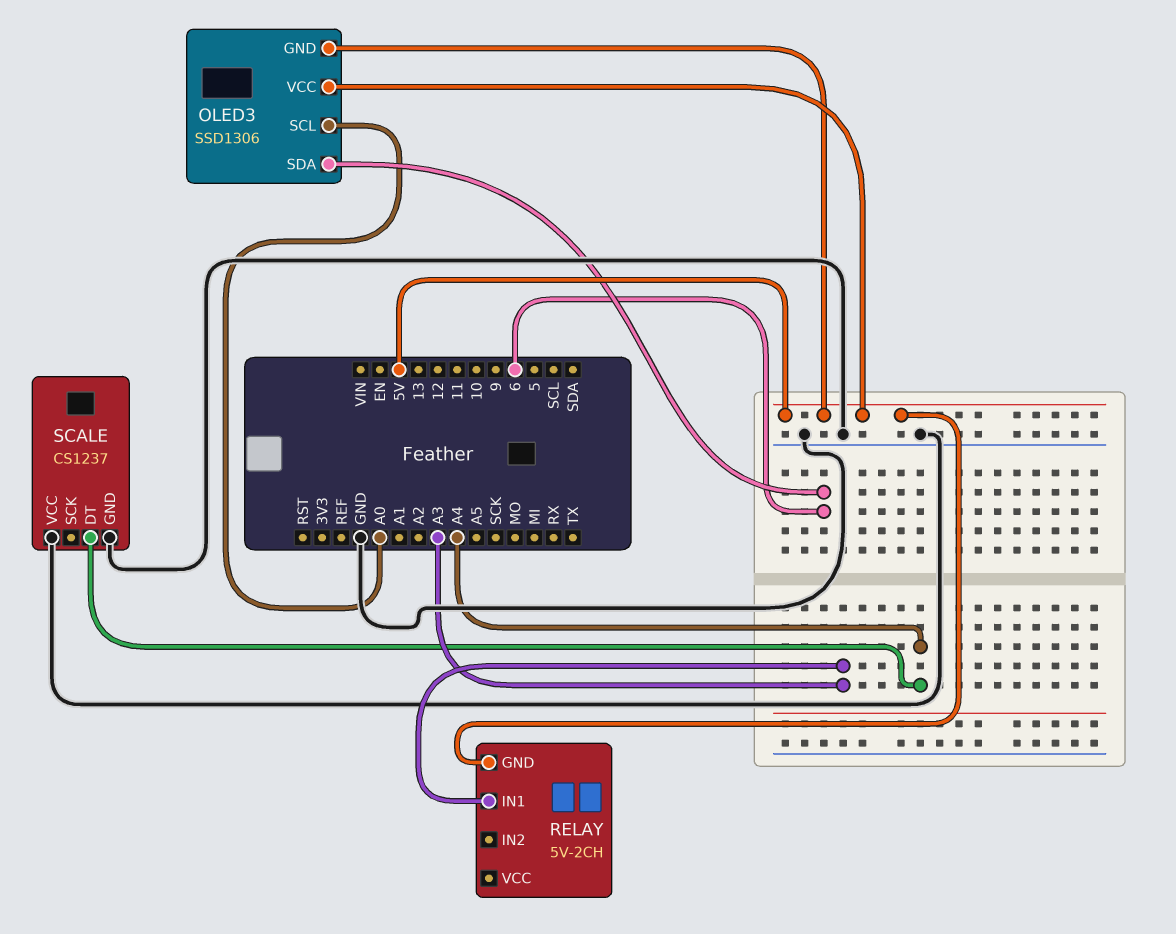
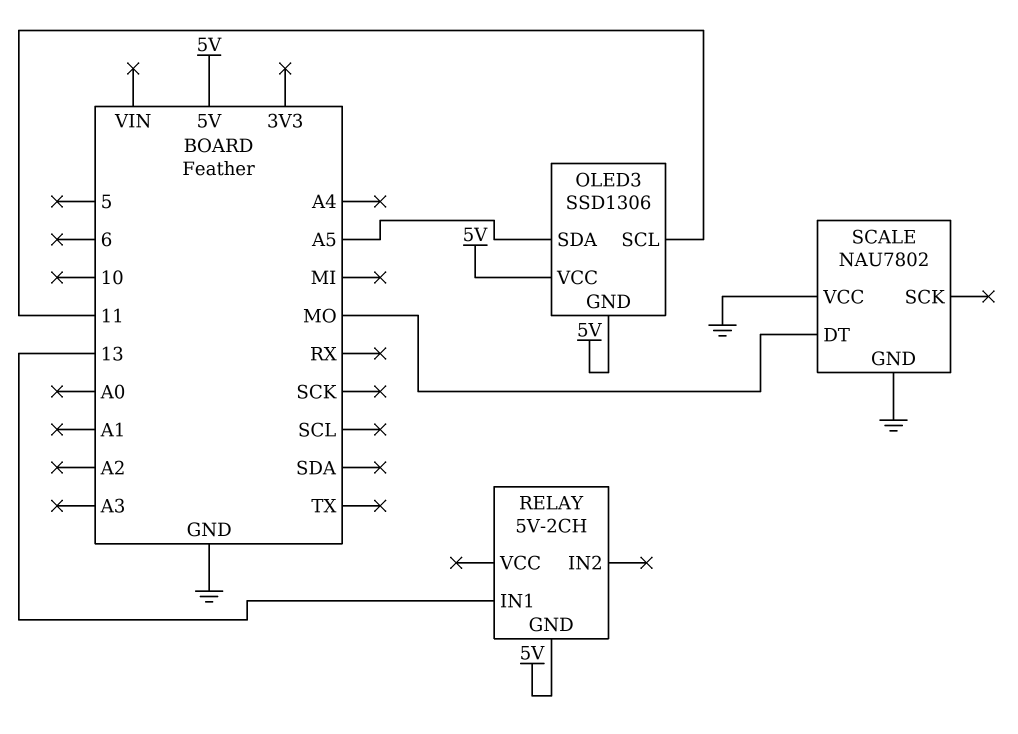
OLED3 pin SCL: A0 -> 11
OLED3 pin SDA: 6 -> A5
RELAY pin IN1: A3 -> 13
SCALE: CS1237 -> NAU7802
SCALE pin DT: A4 -> MO

